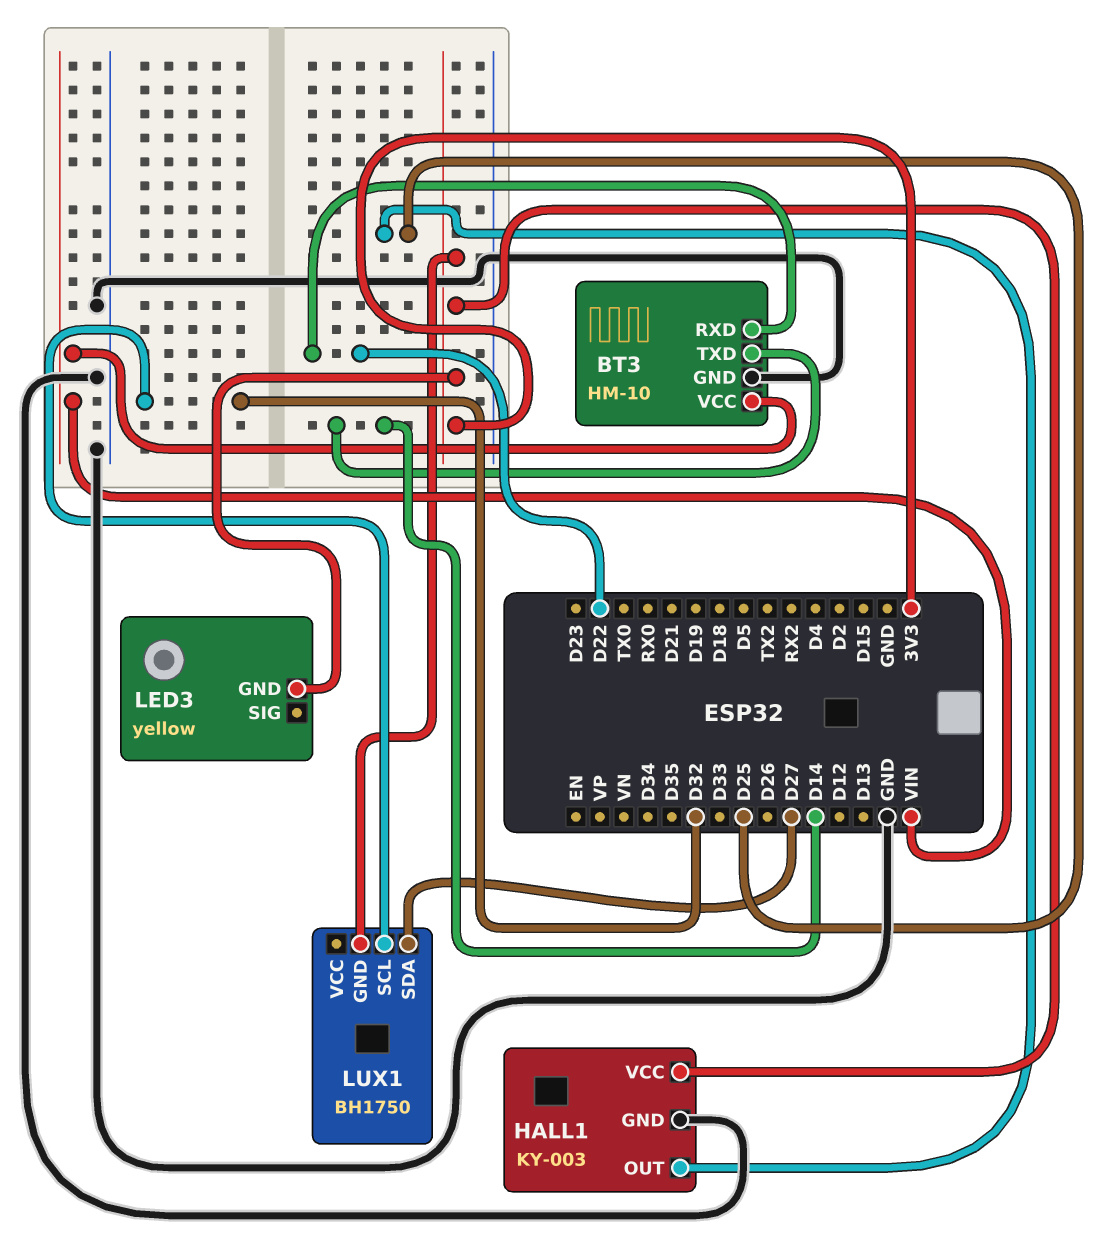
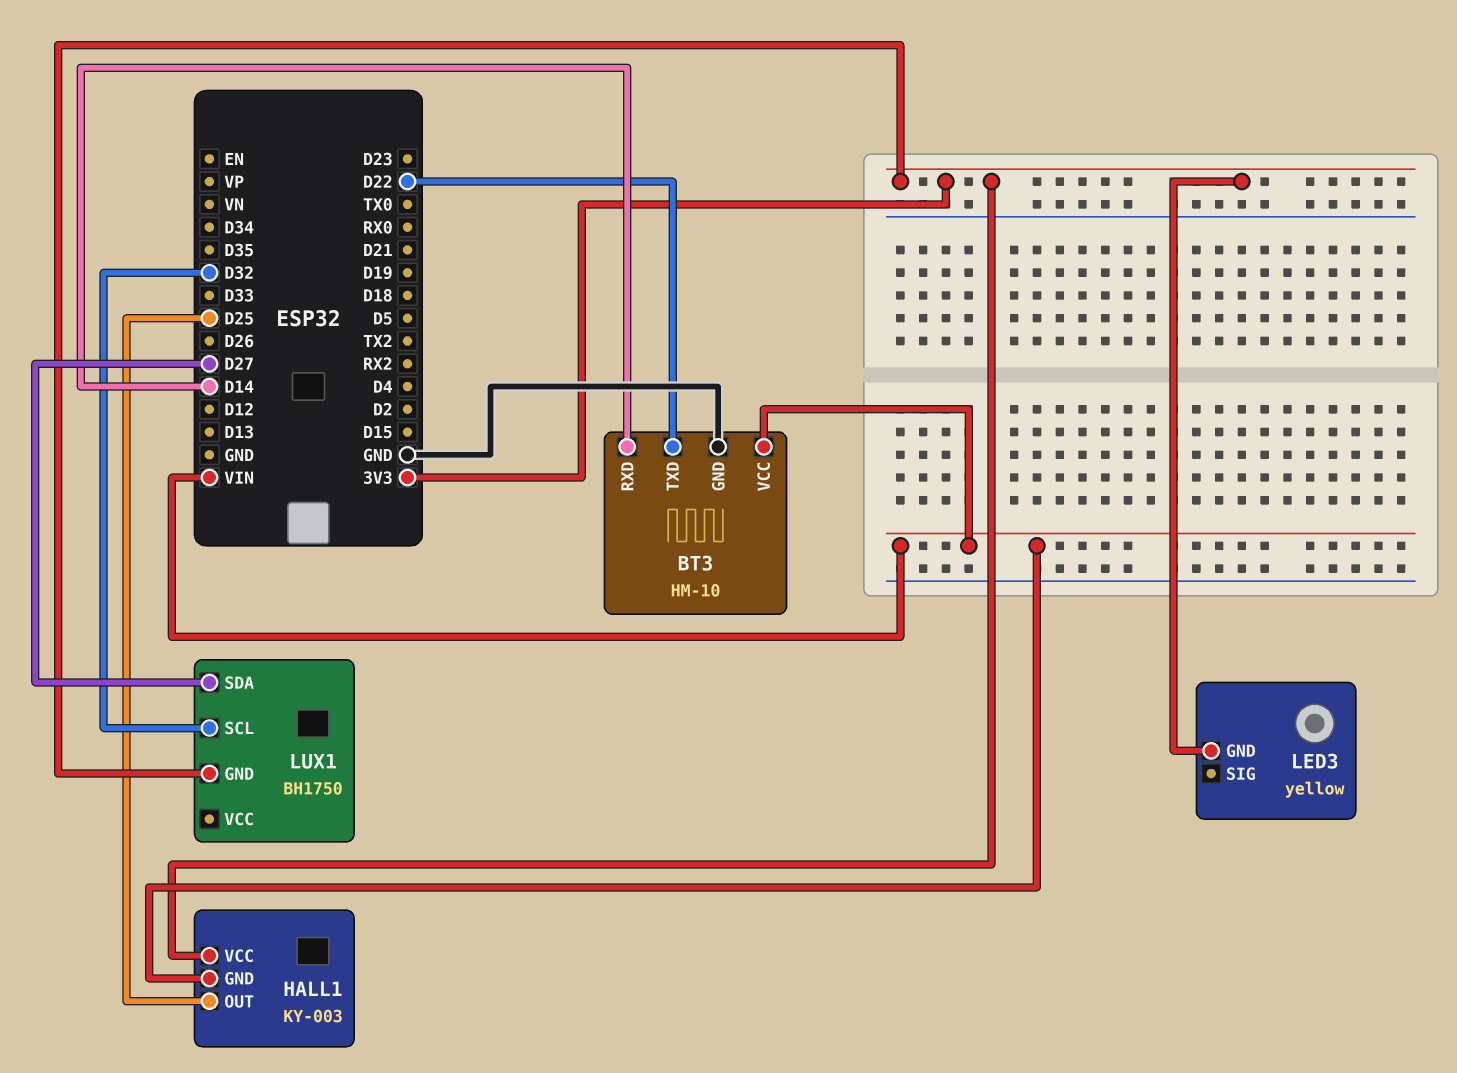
BT3 pin RXD: D22 -> D14
BT3 pin TXD: D14 -> D22
HALL1 pin GND: GND -> VIN

